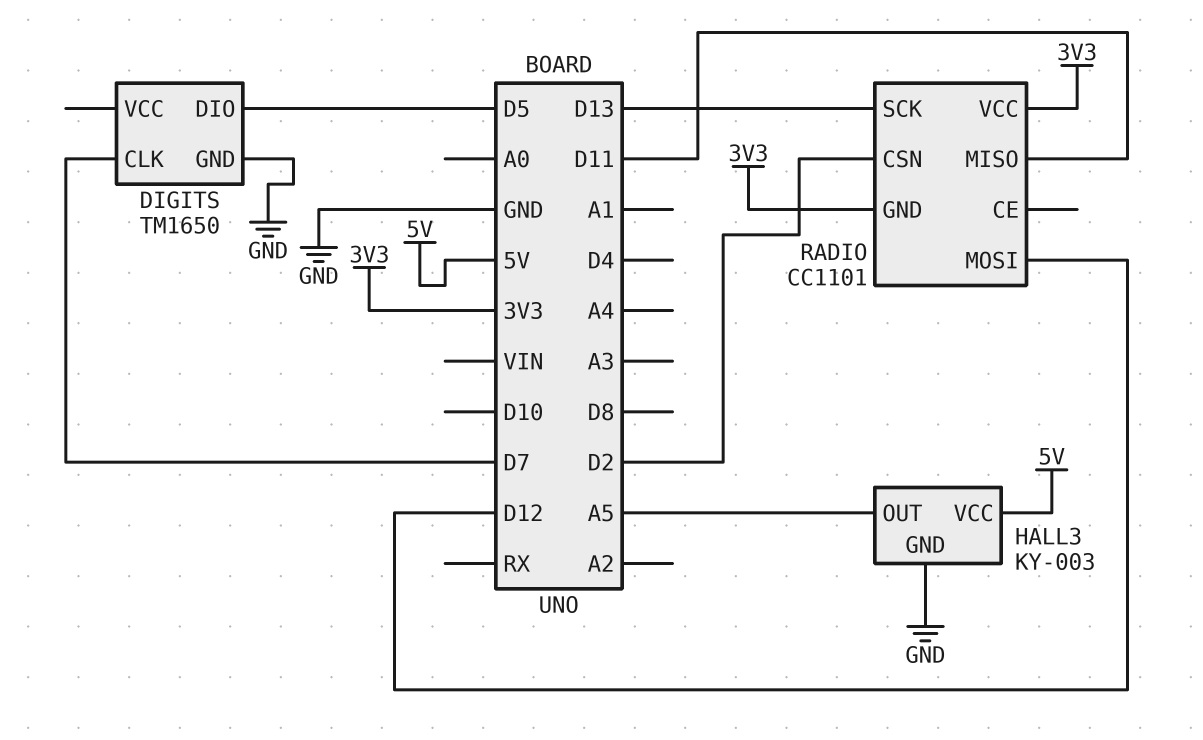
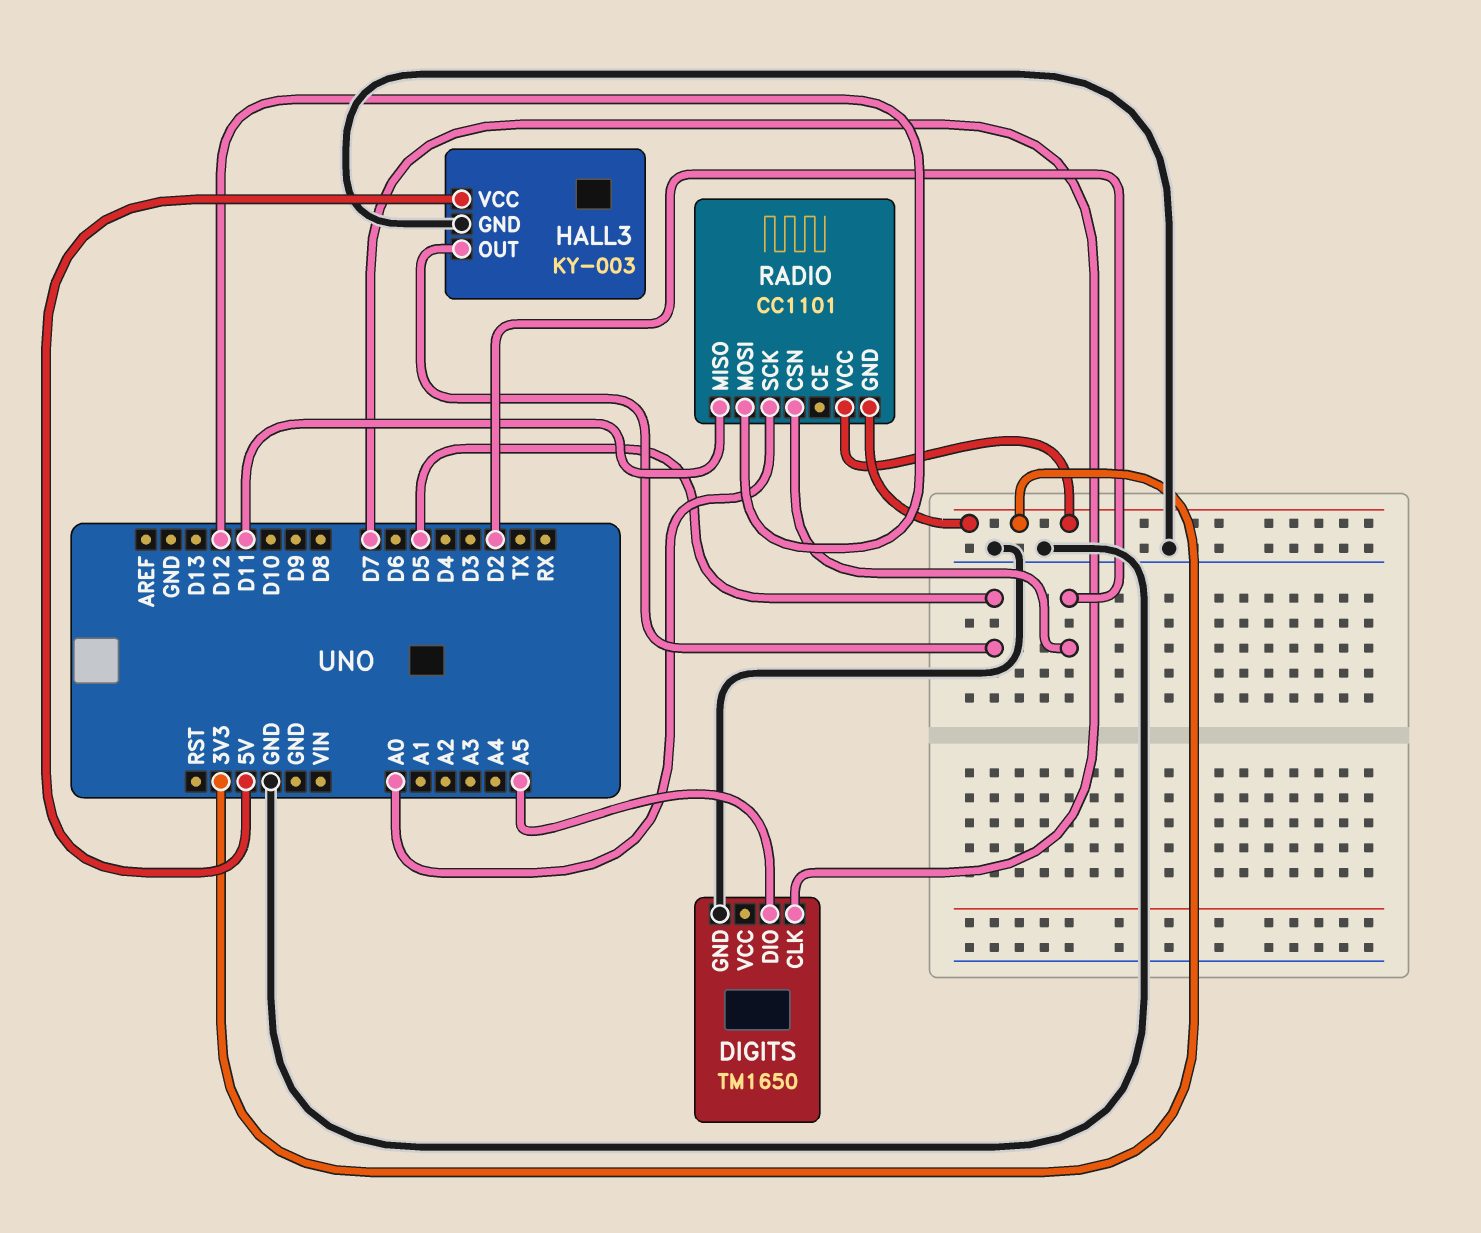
DIGITS pin DIO: D5 -> A5
HALL3 pin OUT: A5 -> D5
RADIO pin SCK: D13 -> A0

